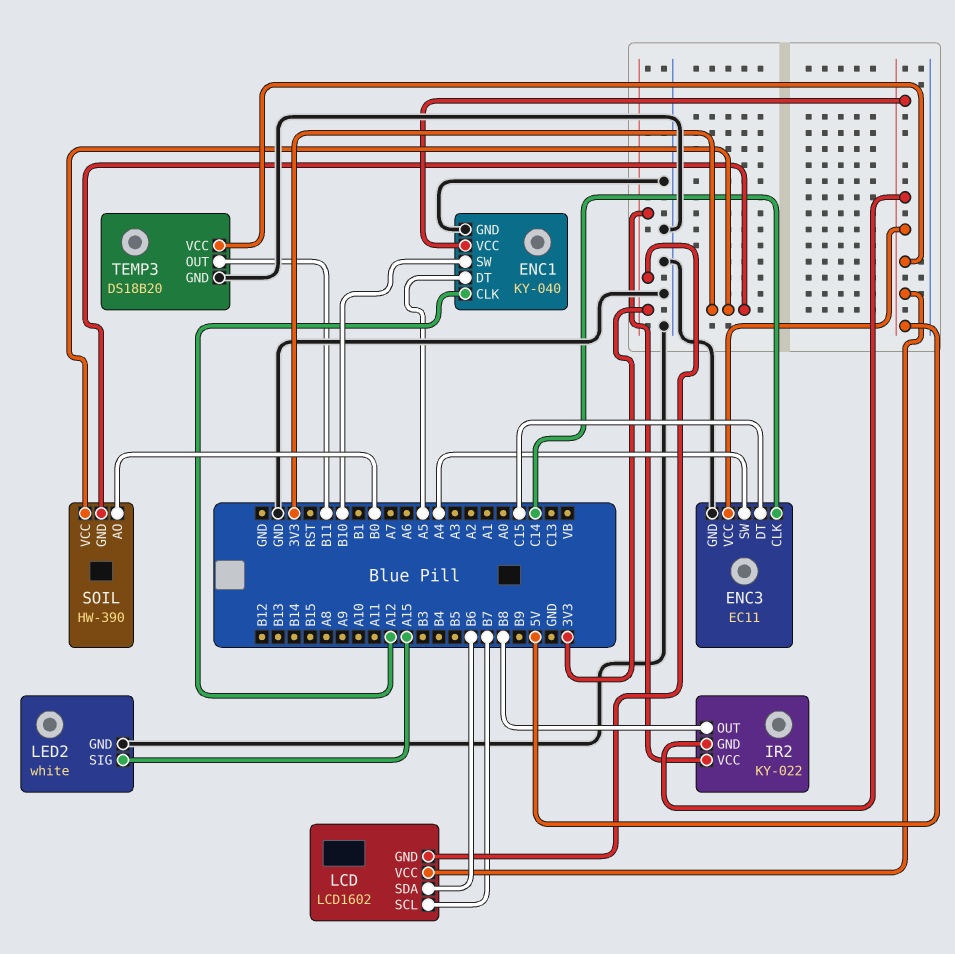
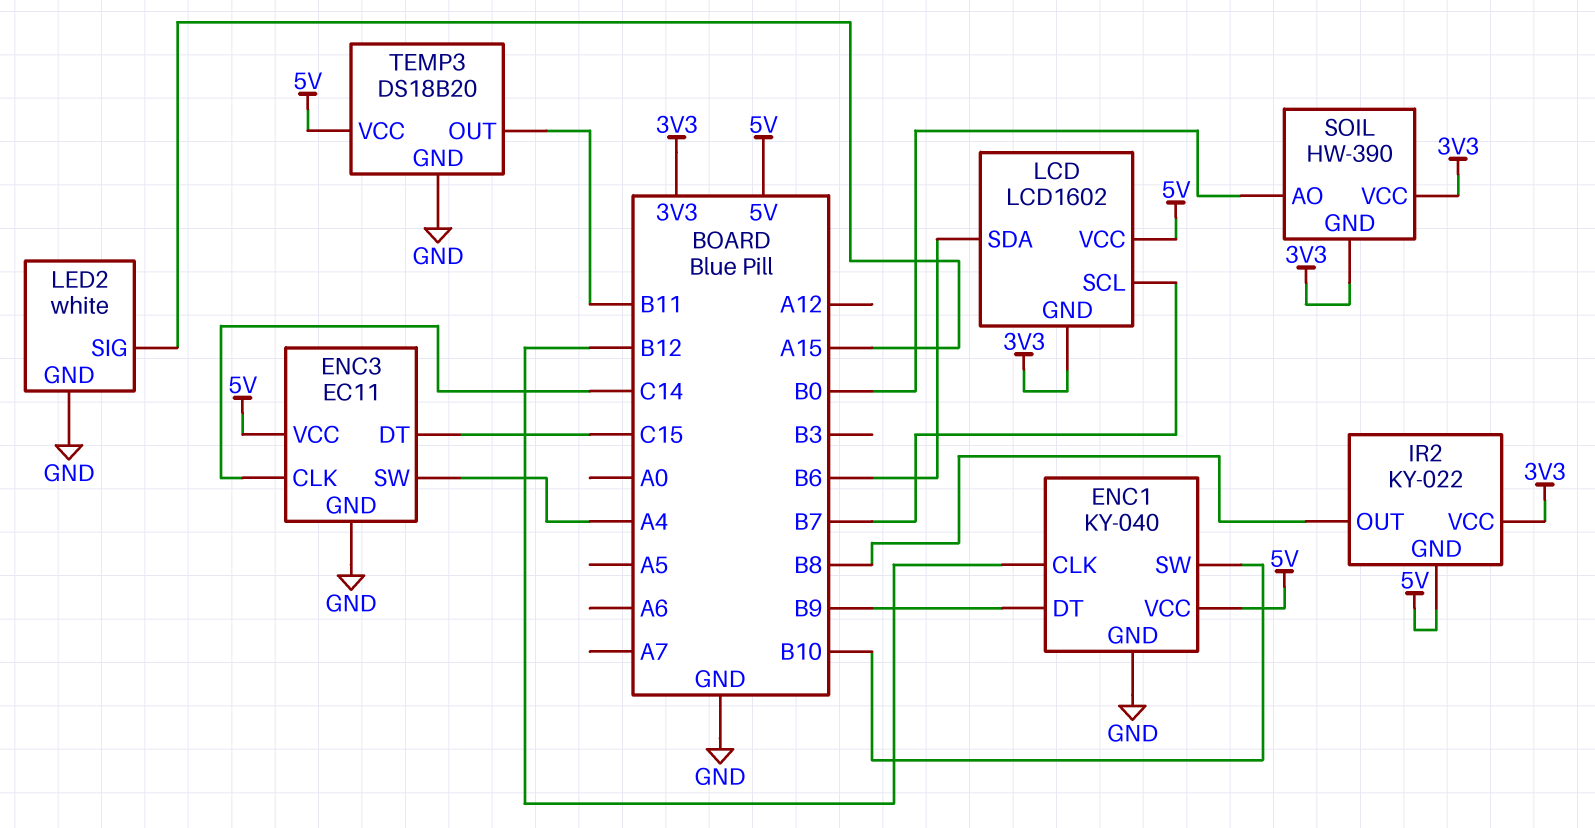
ENC1 pin CLK: A12 -> B12
ENC1 pin DT: A5 -> B9

